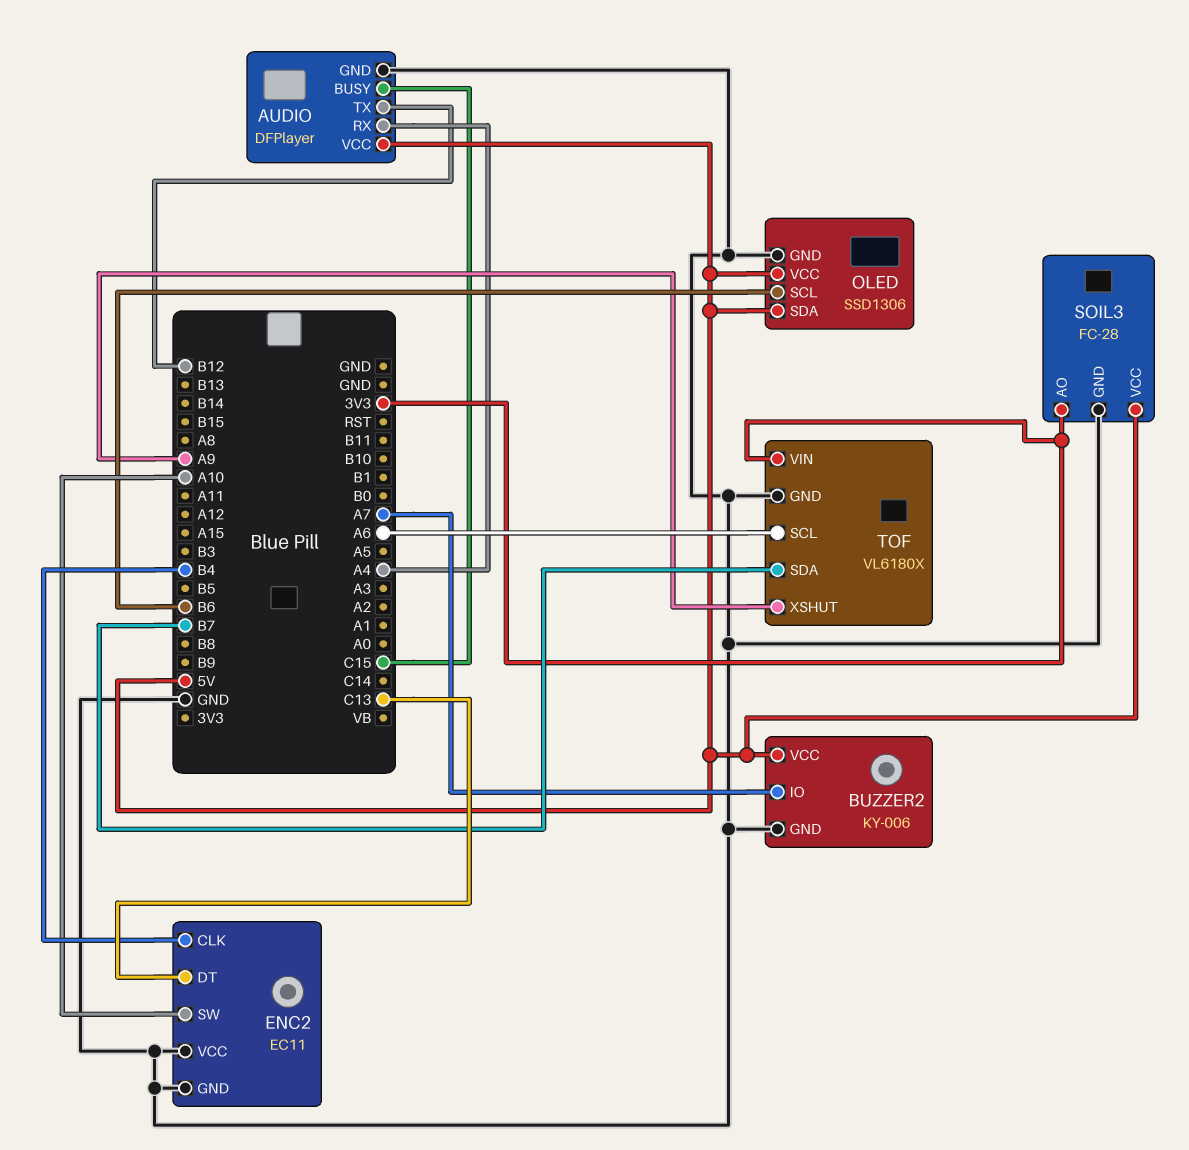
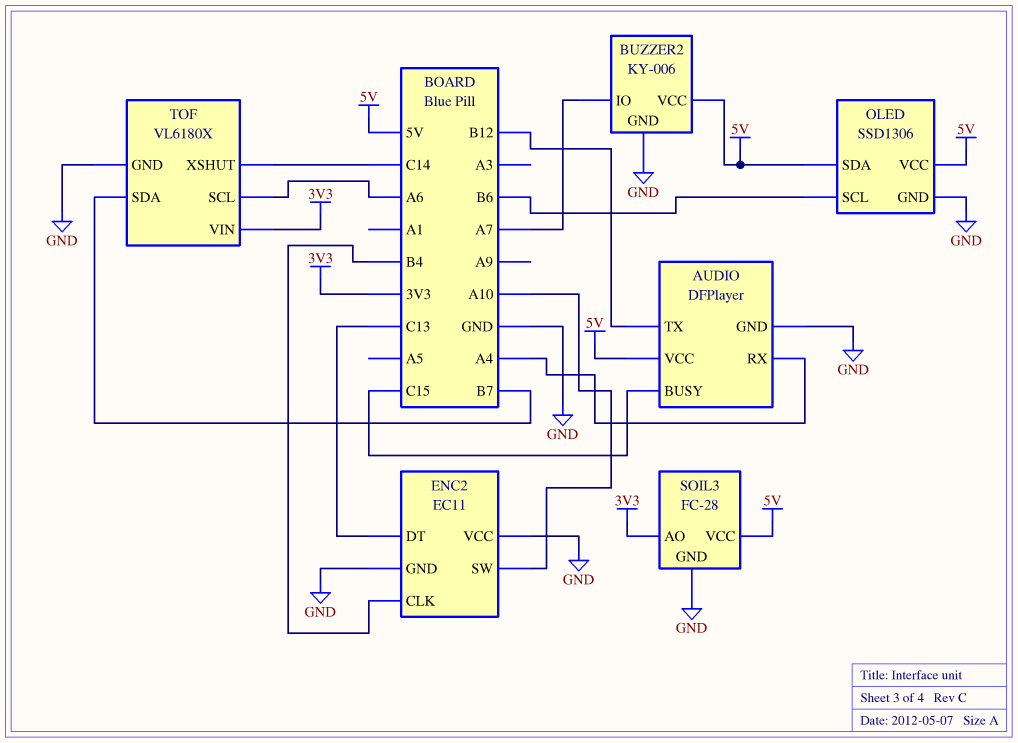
TOF pin XSHUT: A9 -> C14

